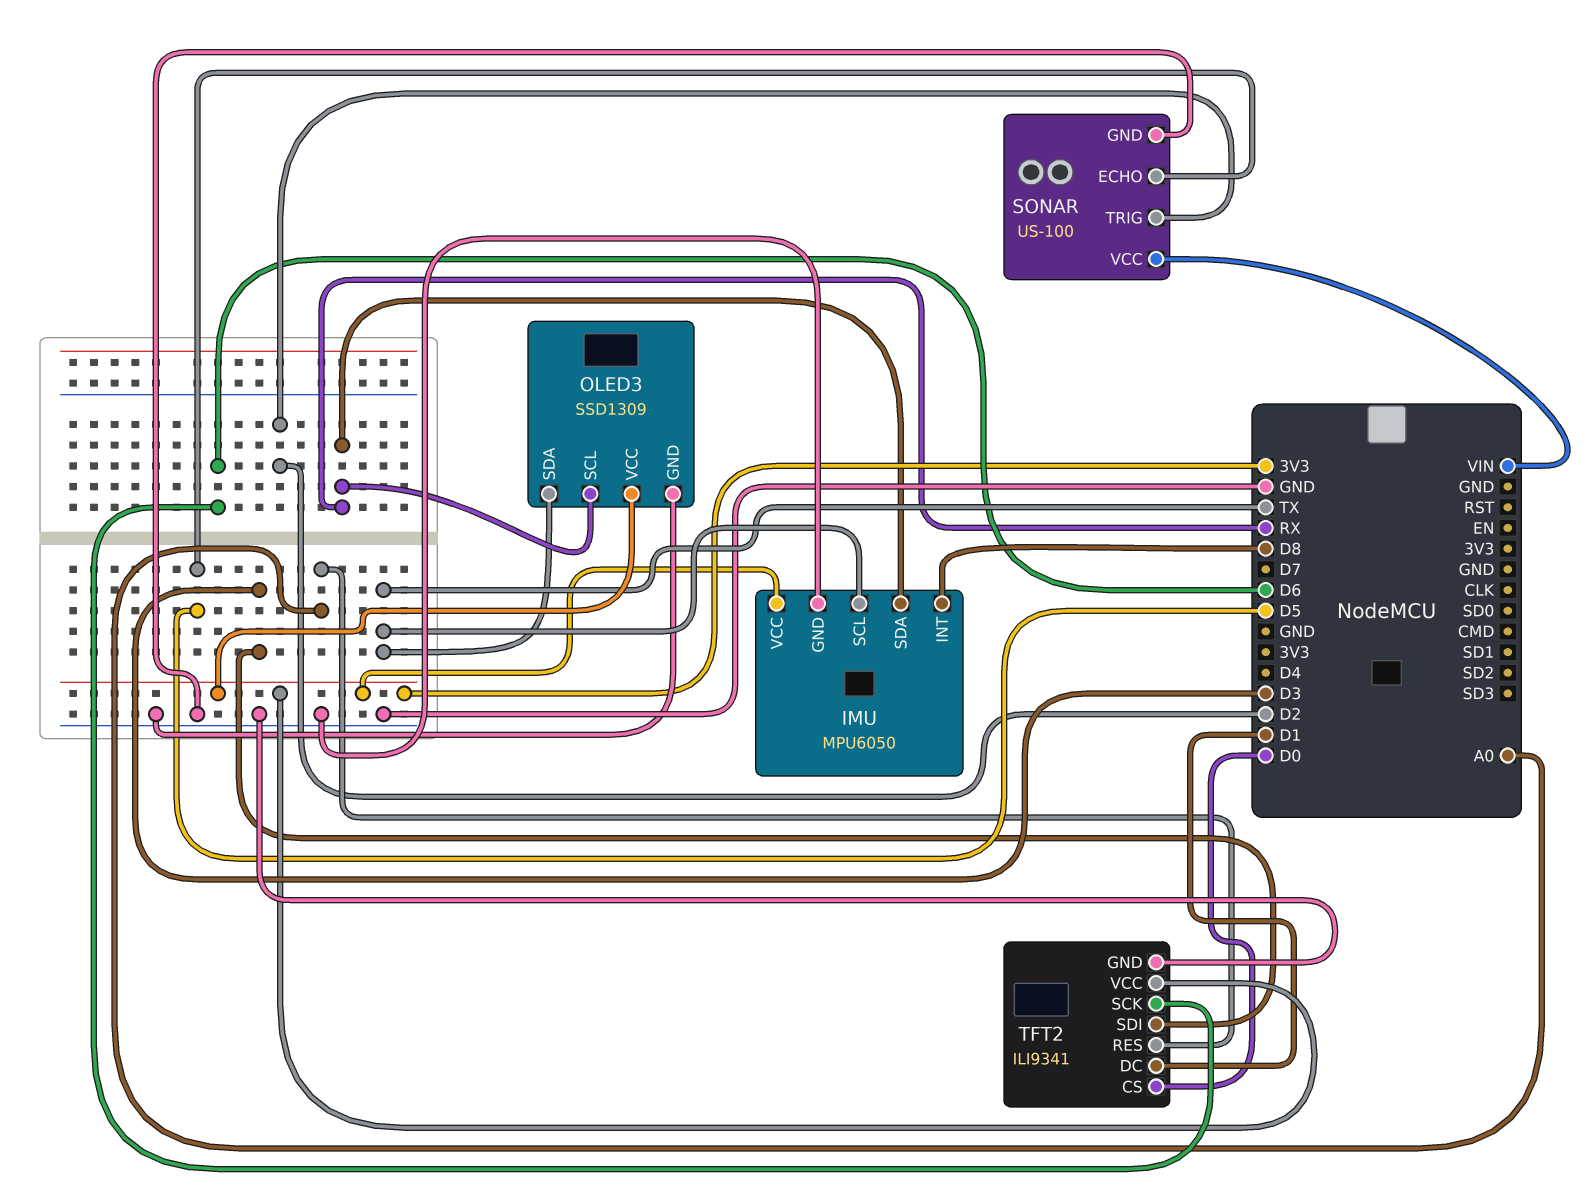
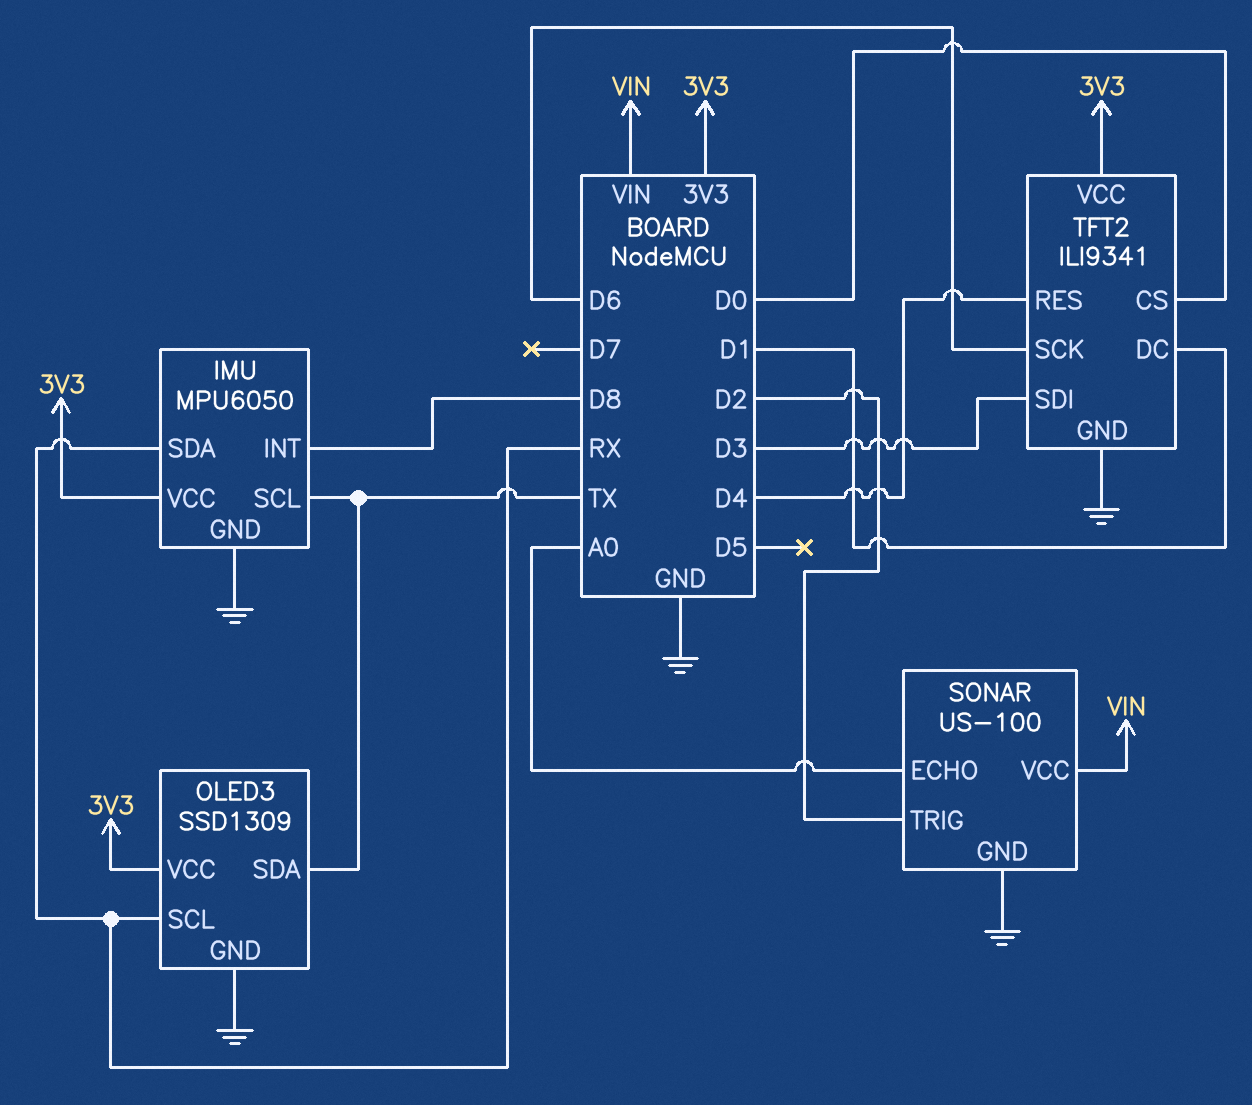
SONAR pin ECHO: D5 -> A0
TFT2 pin RES: A0 -> D4

